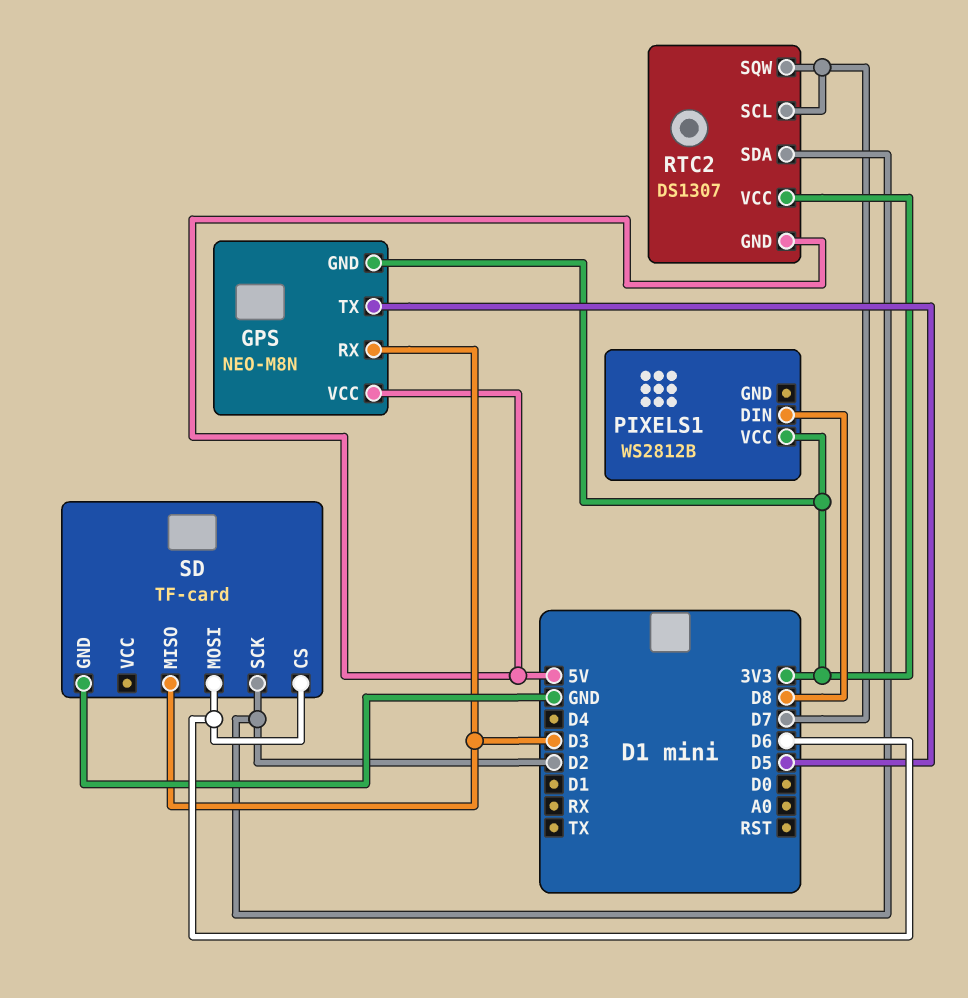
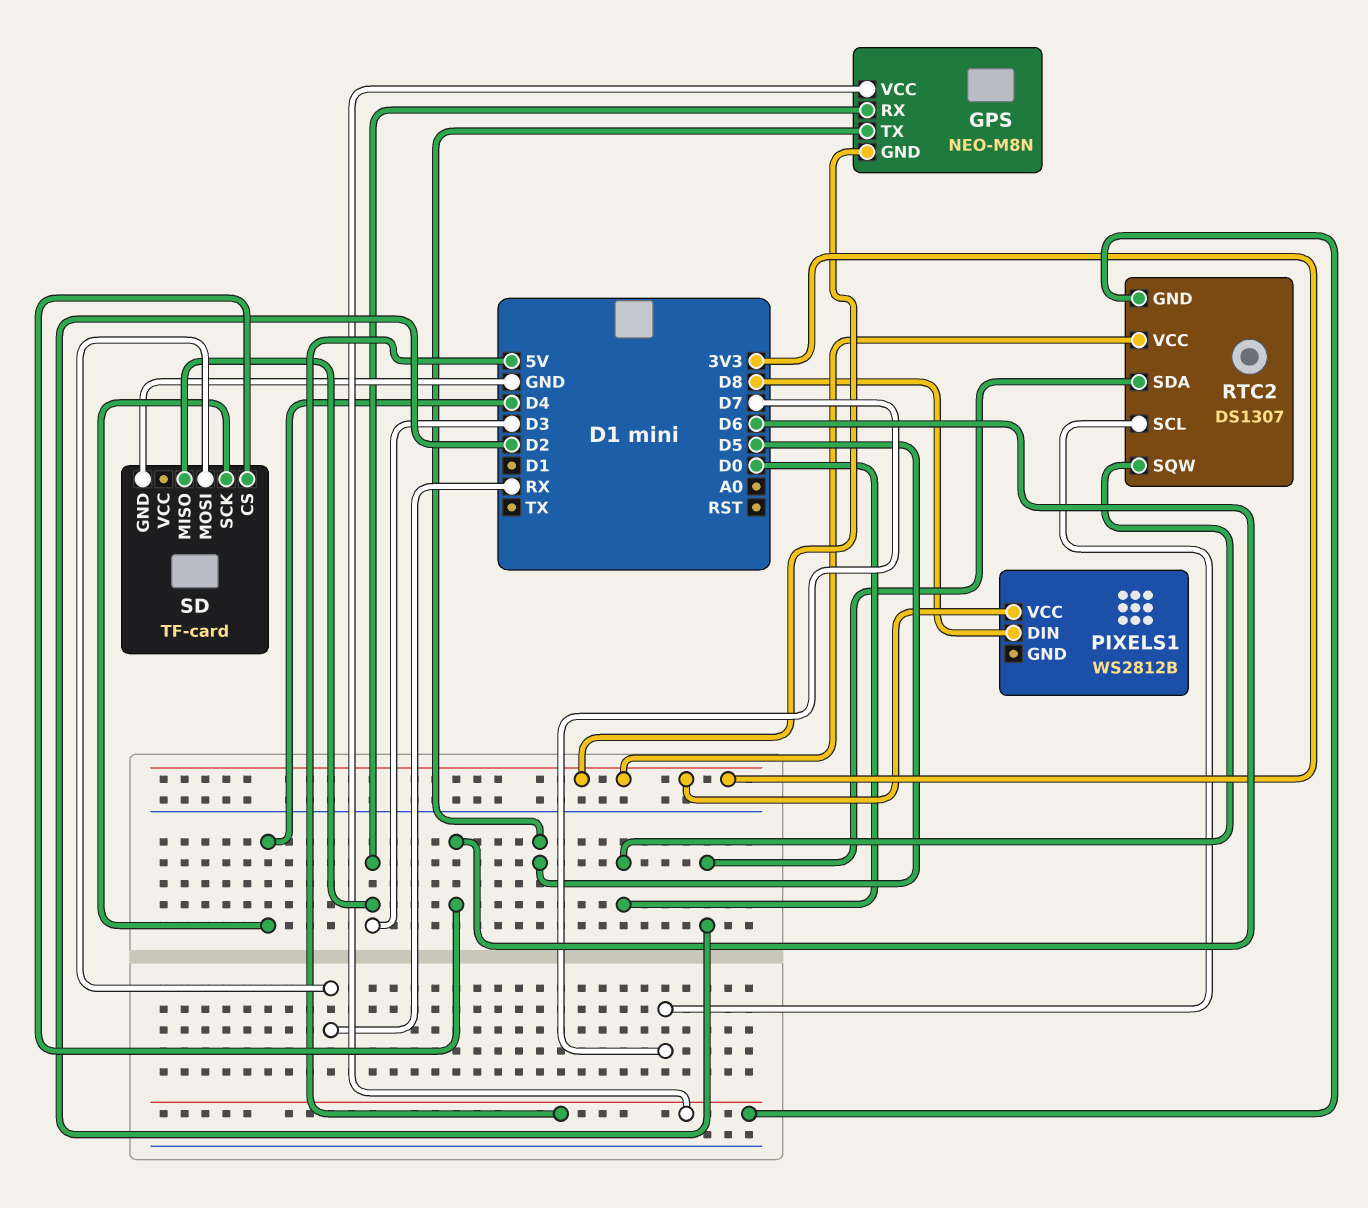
RTC2 pin SQW: D7 -> D0
SD pin MOSI: D6 -> RX
SD pin SCK: D2 -> D4

